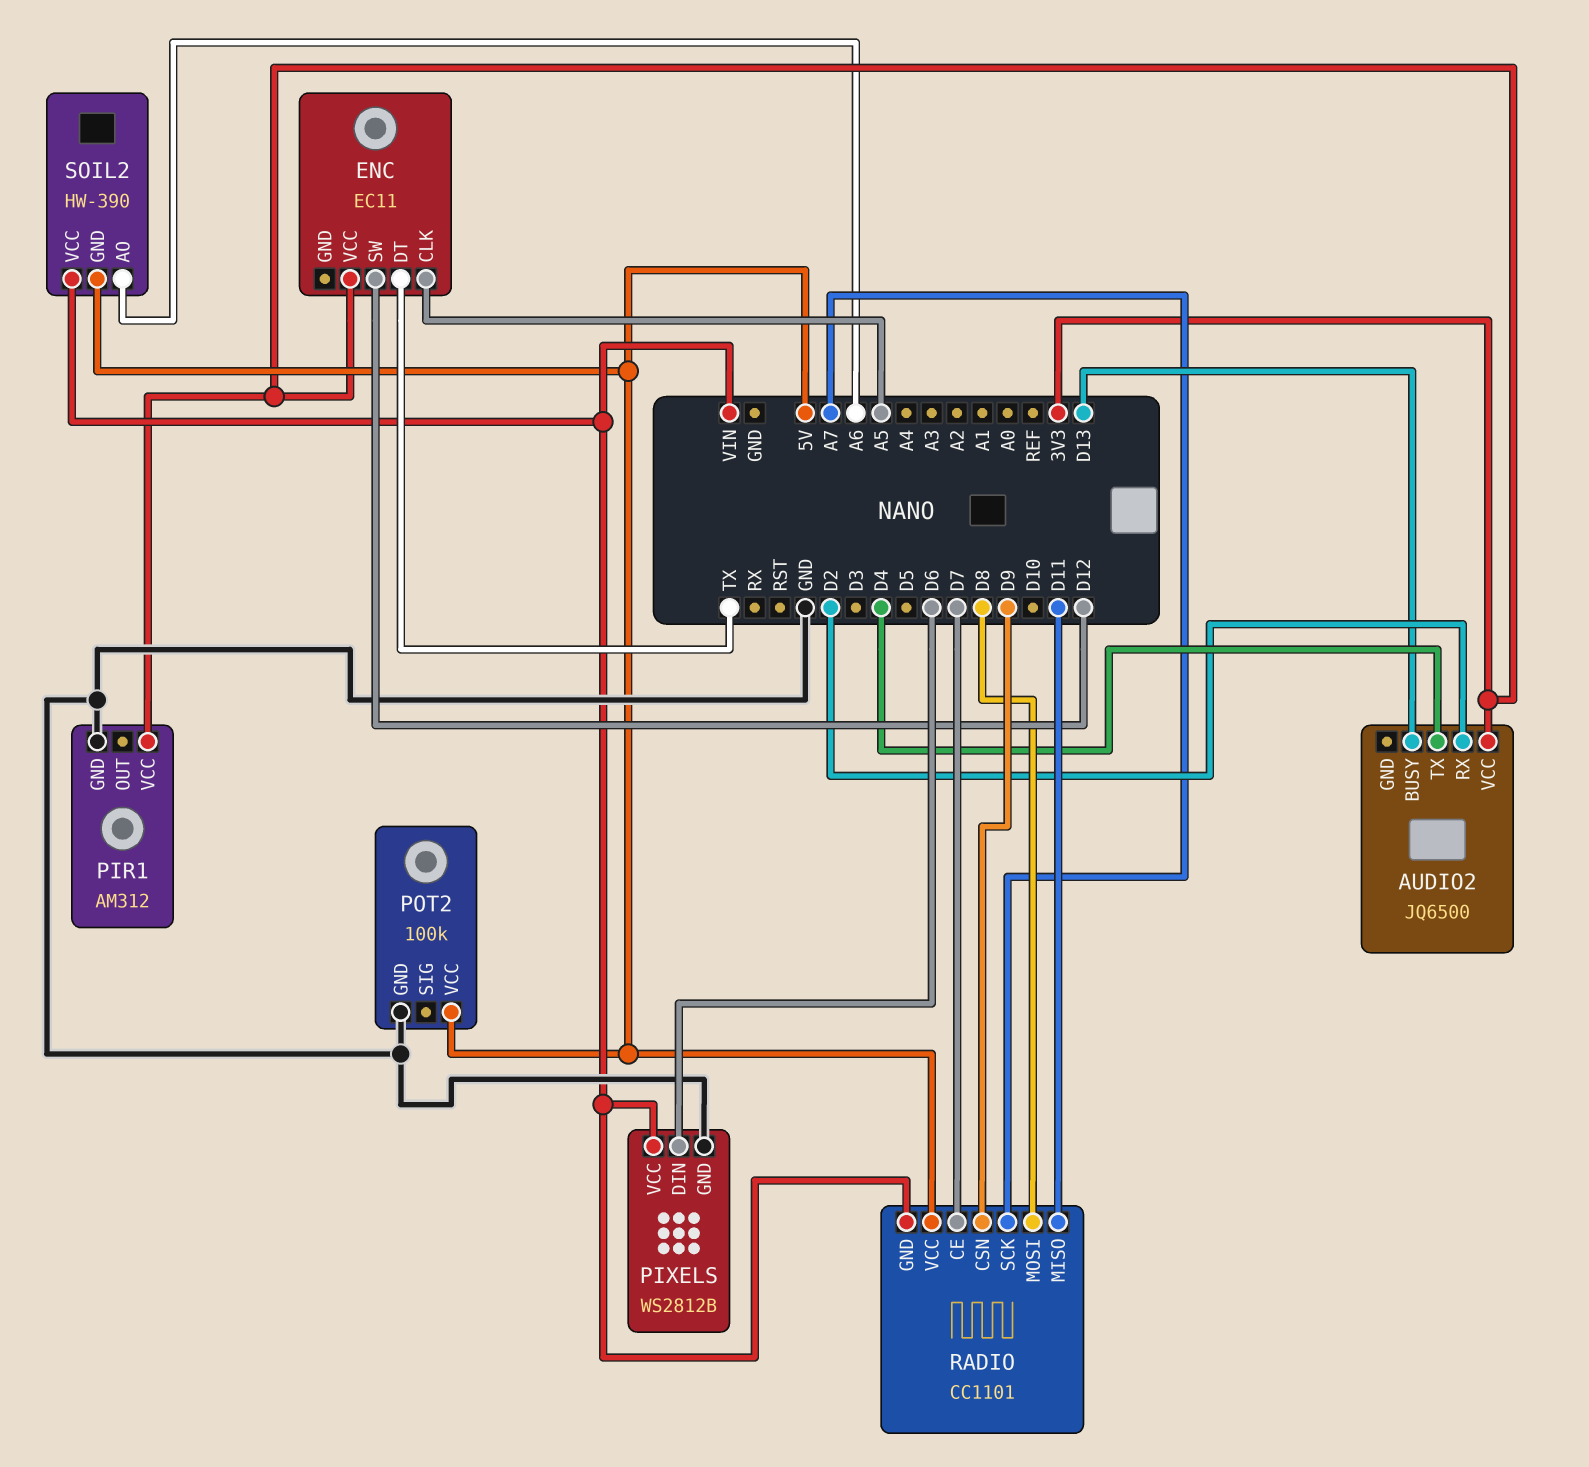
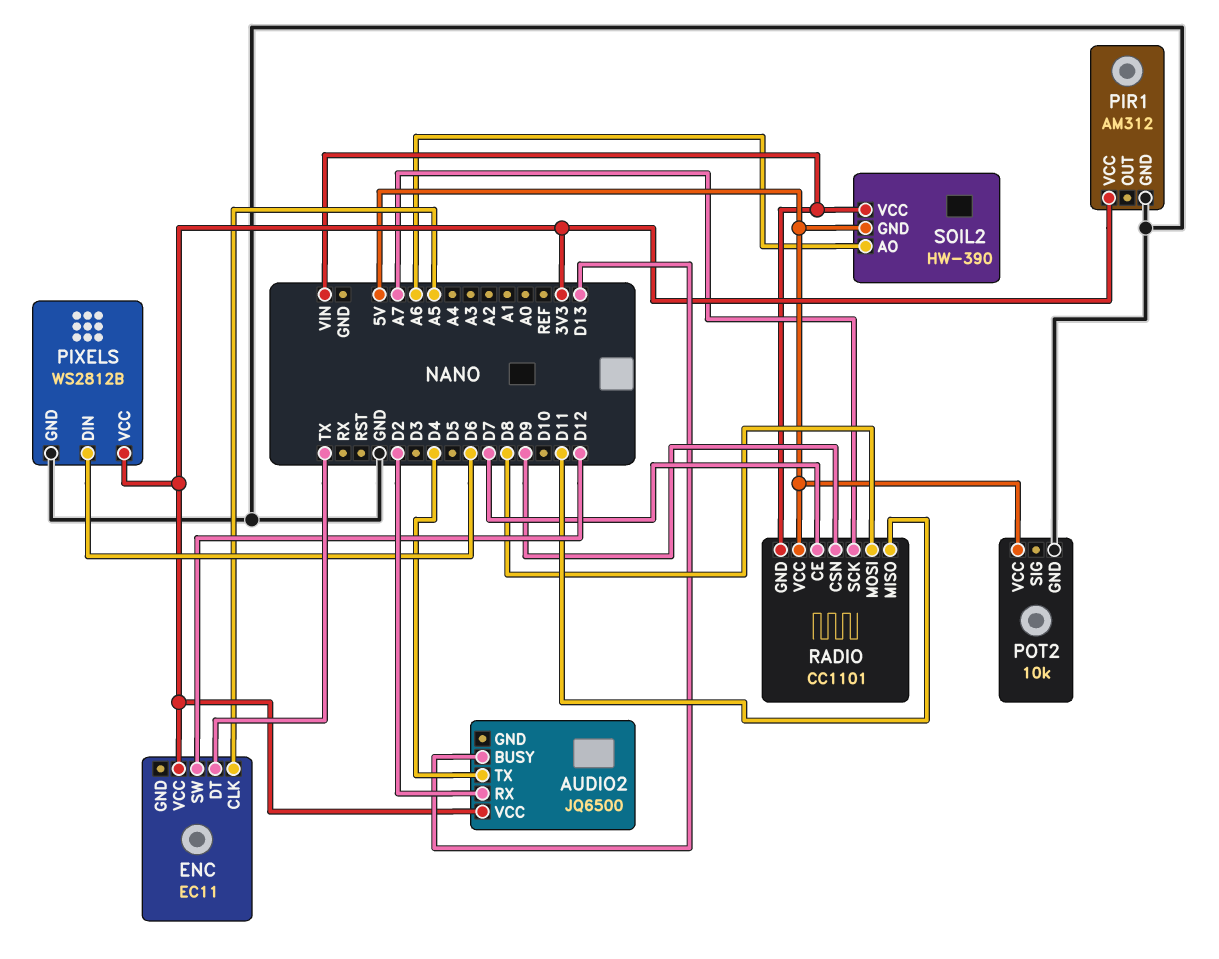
PIXELS pin VCC: VIN -> 3V3
POT2: 100k -> 10k

